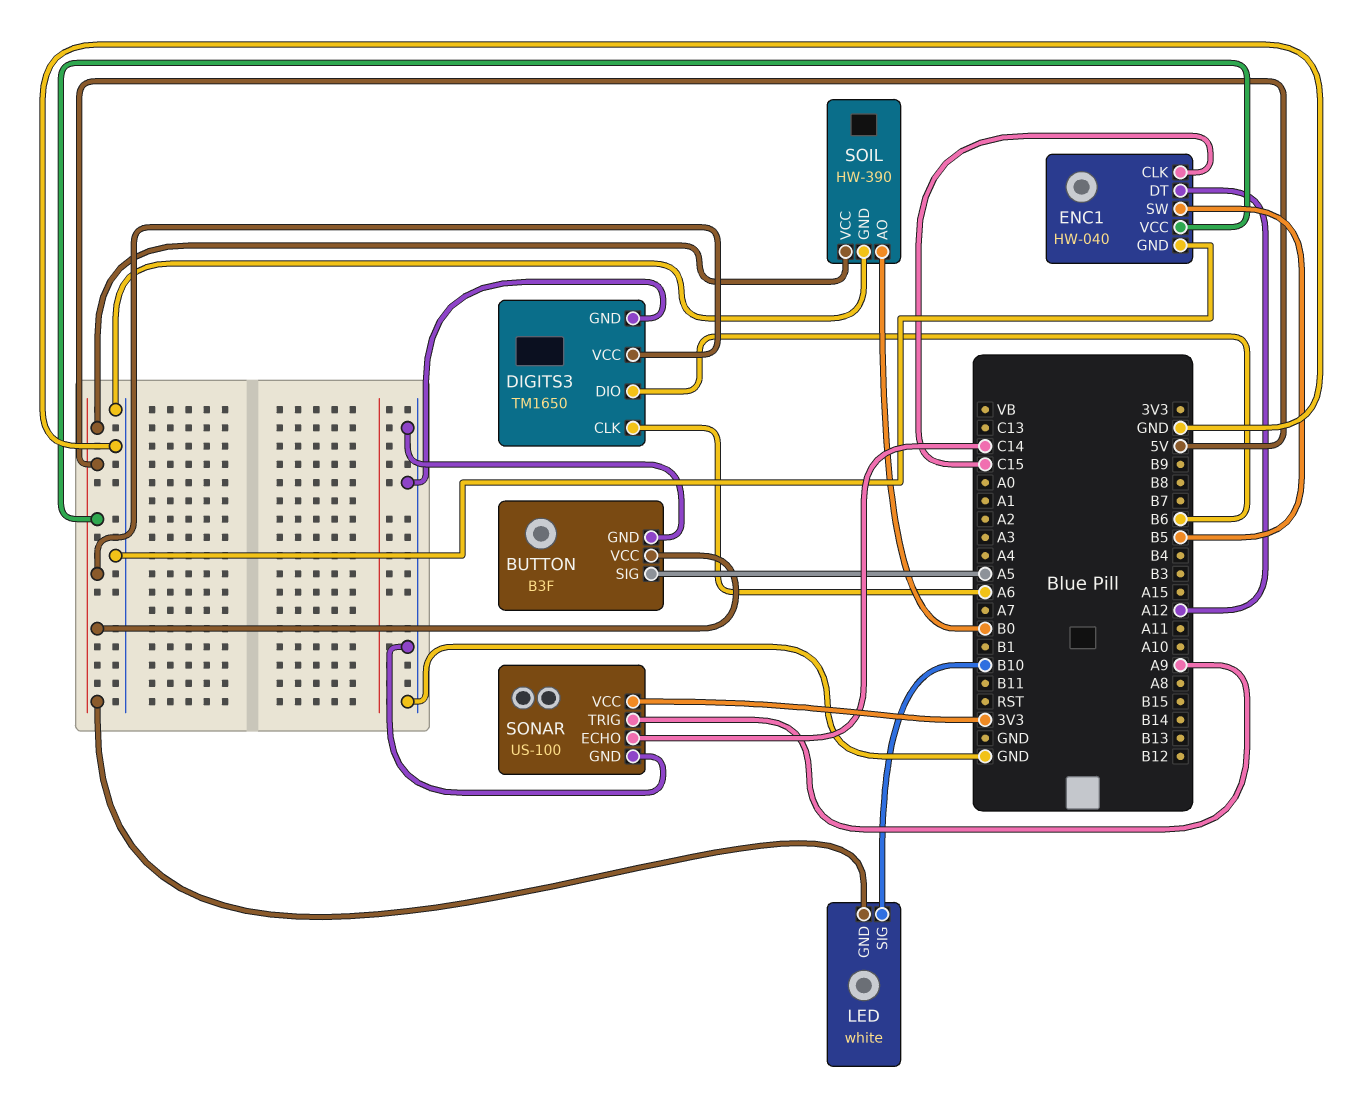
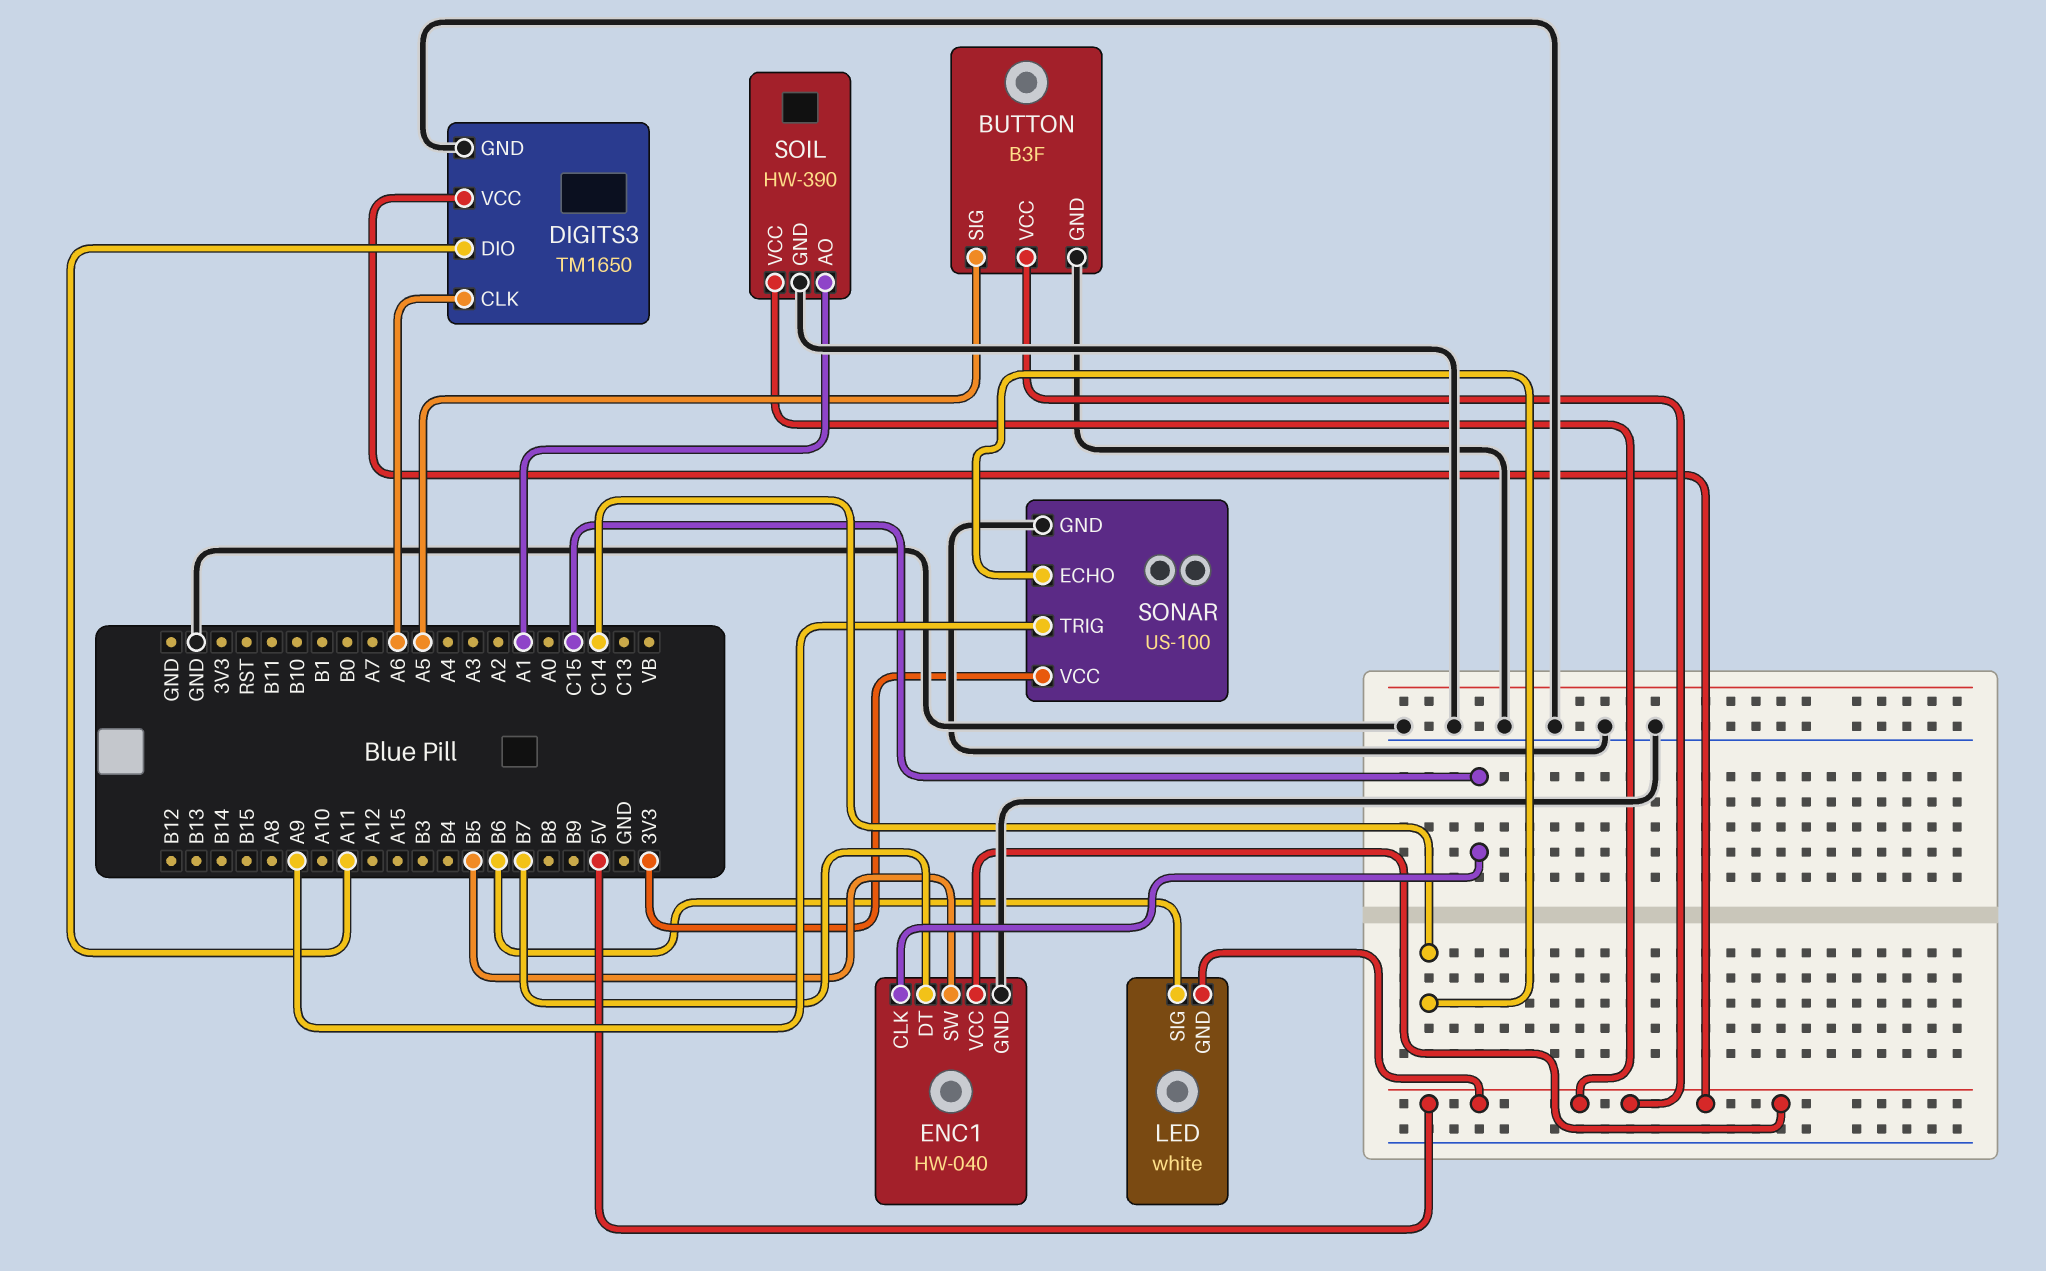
DIGITS3 pin DIO: B6 -> A11
ENC1 pin DT: A12 -> B7
LED pin SIG: B10 -> B6
SOIL pin AO: B0 -> A1

